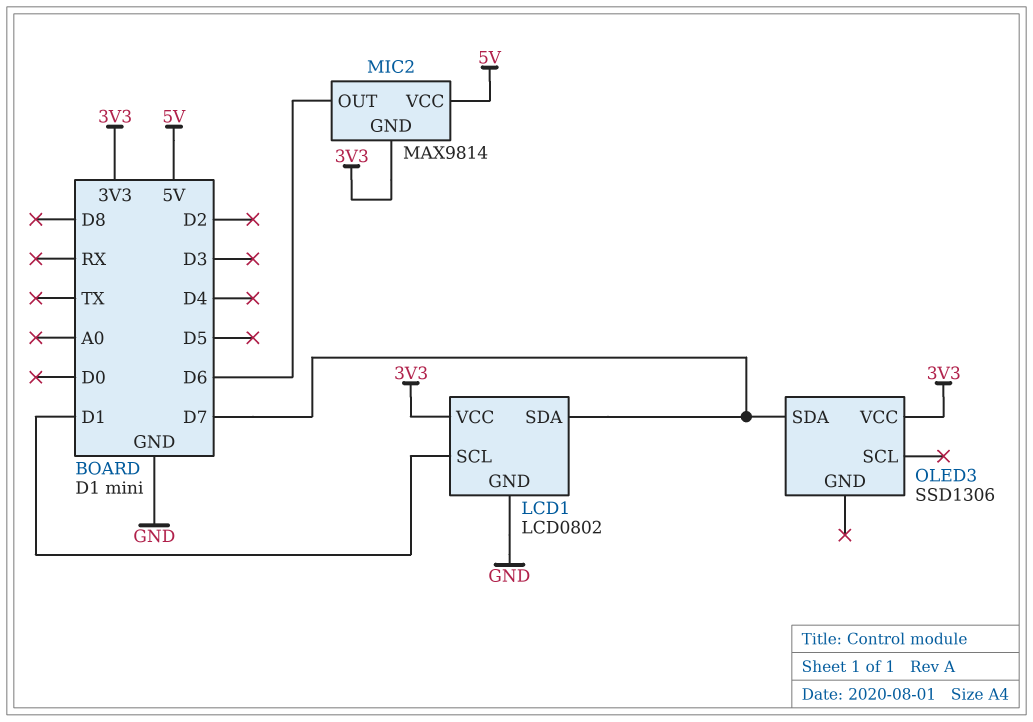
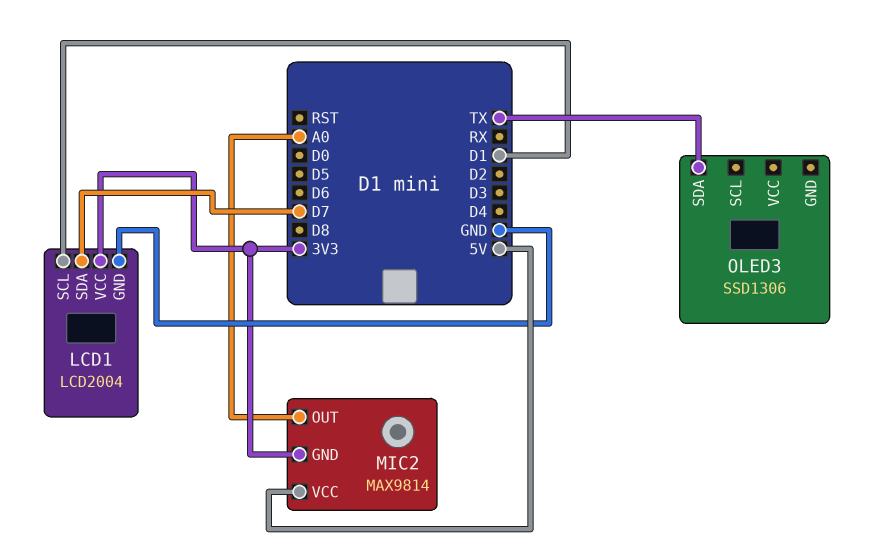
LCD1: LCD0802 -> LCD2004
MIC2 pin OUT: D6 -> A0
OLED3 pin SDA: D7 -> TX
OLED3 pin VCC: 3V3 -> none

